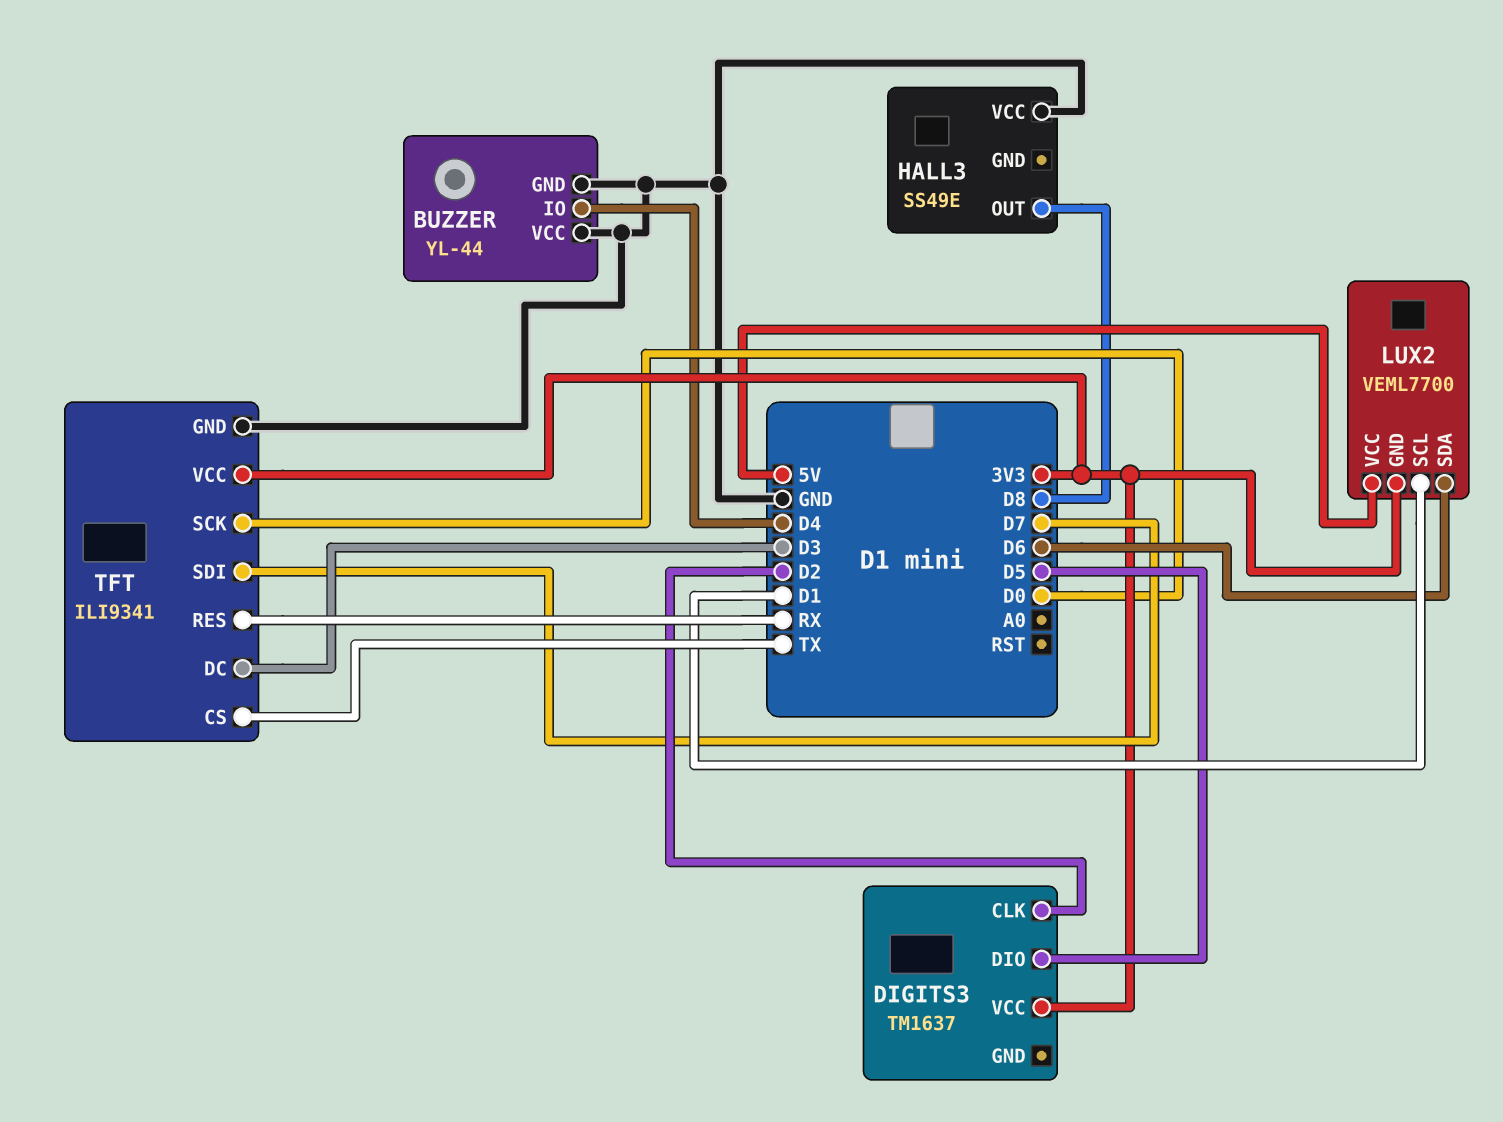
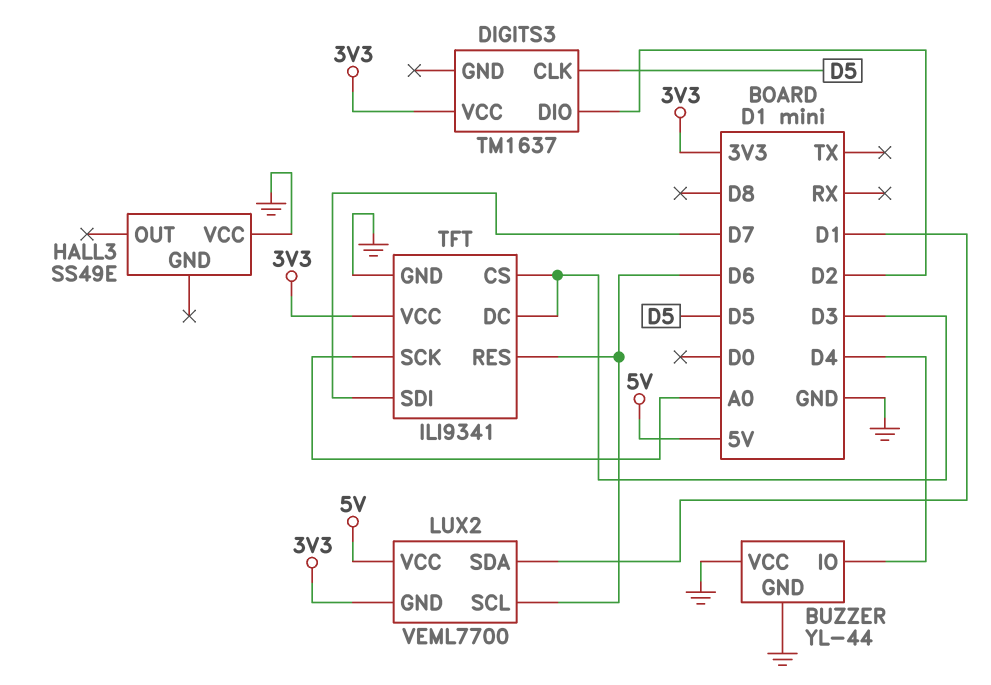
DIGITS3 pin CLK: D2 -> D5
DIGITS3 pin DIO: D5 -> D2
HALL3 pin OUT: D8 -> none
LUX2 pin SCL: D1 -> D6
LUX2 pin SDA: D6 -> D1
TFT pin CS: TX -> D3
TFT pin RES: RX -> D6
TFT pin SCK: D0 -> A0

